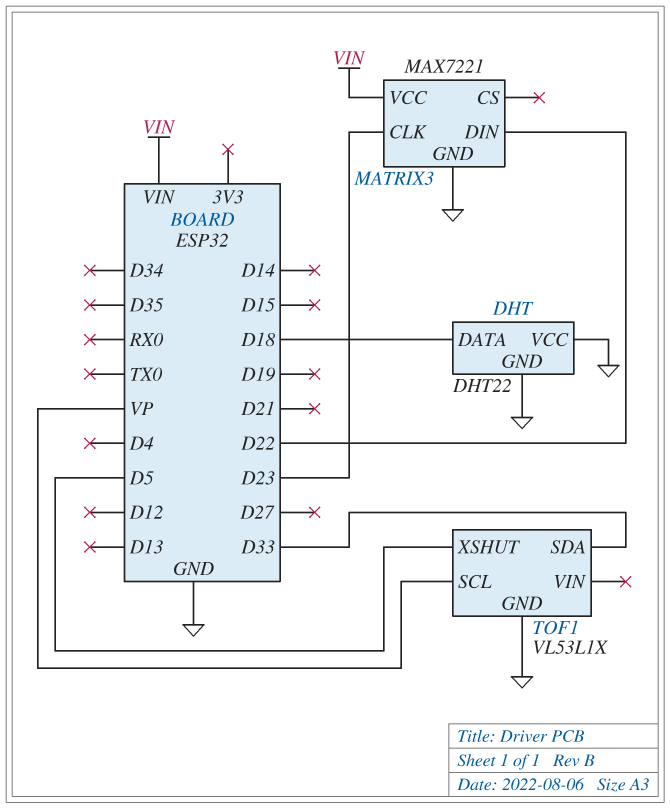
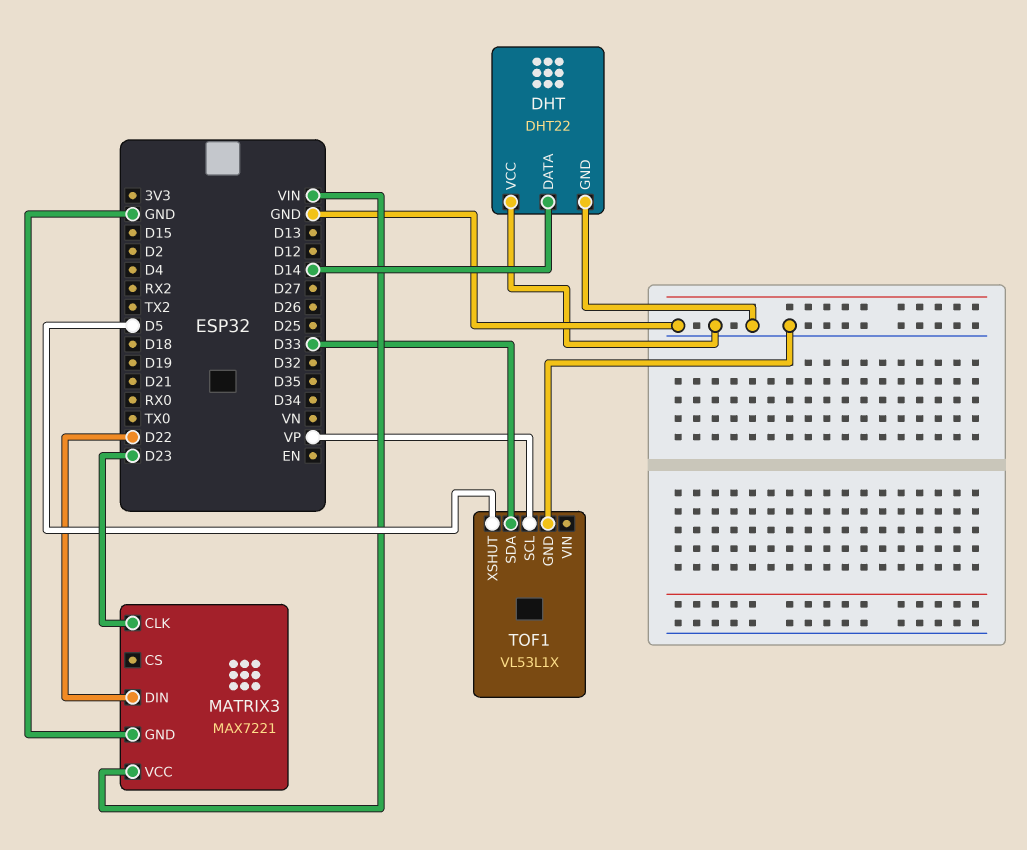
DHT pin DATA: D18 -> D14

